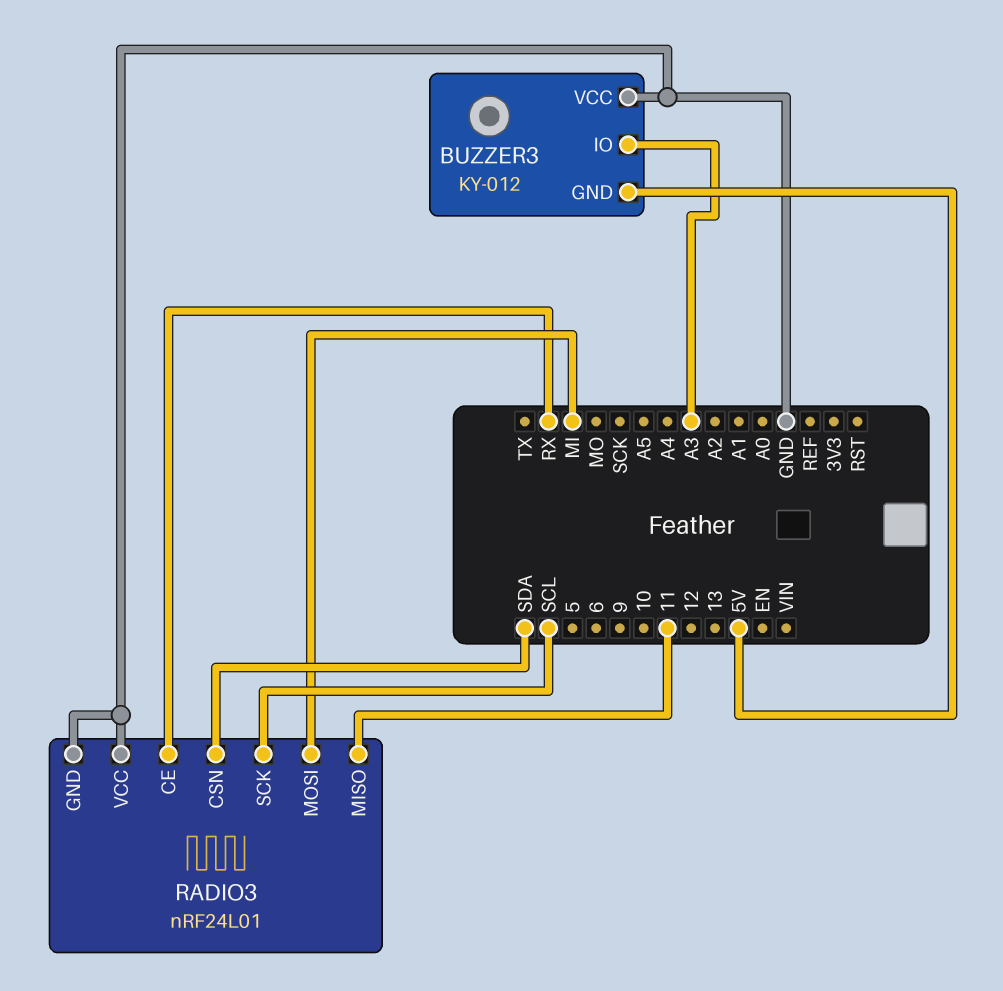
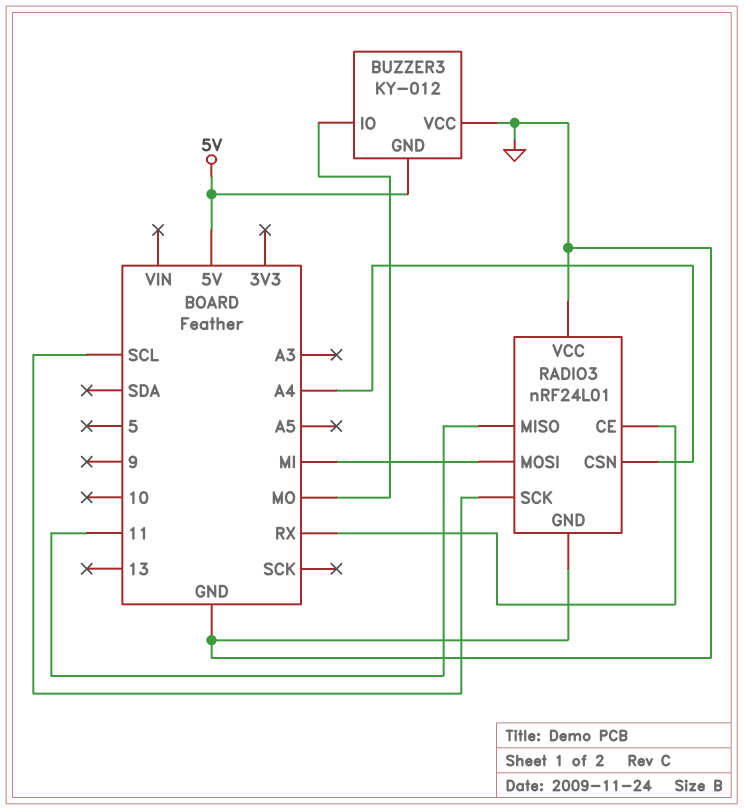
BUZZER3 pin IO: A3 -> MO
RADIO3 pin CSN: SDA -> A4

